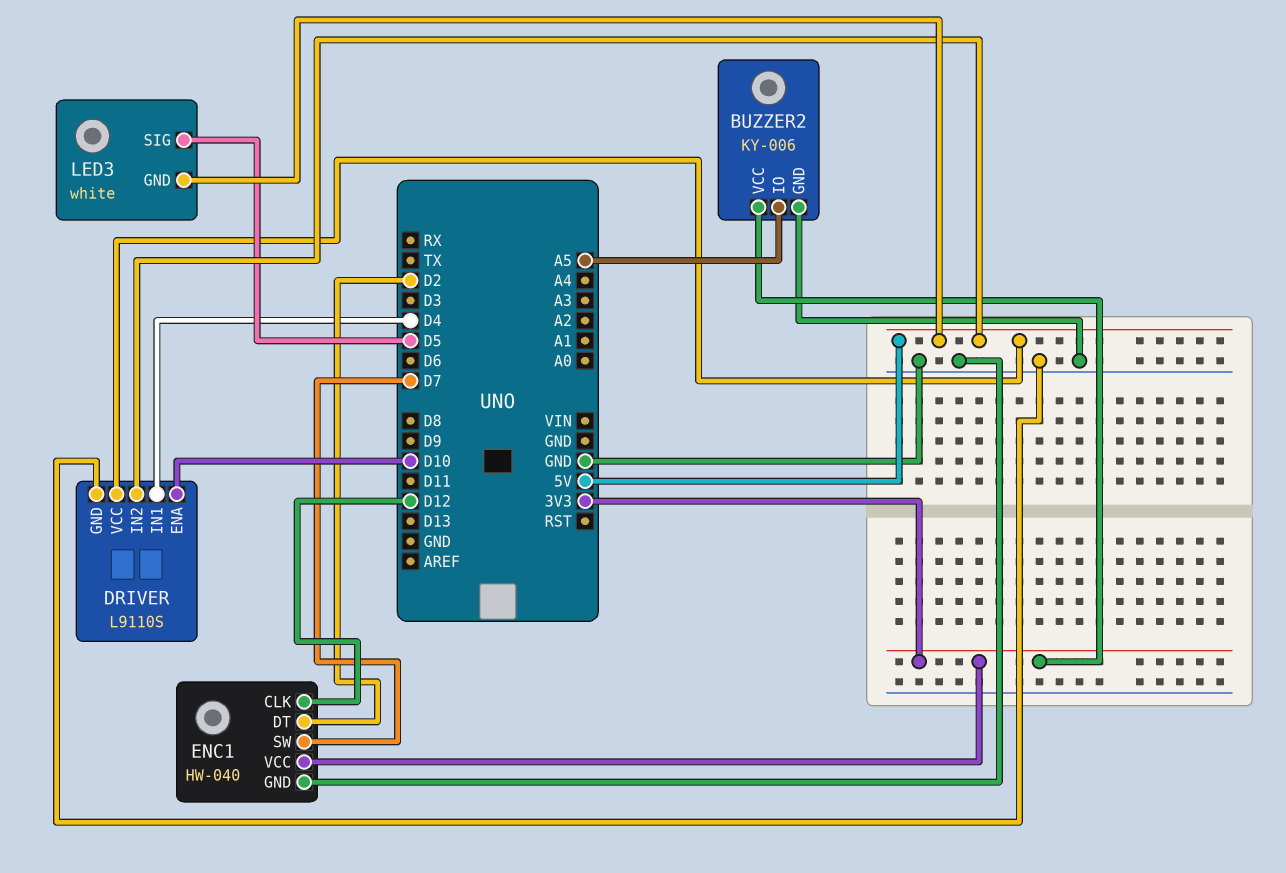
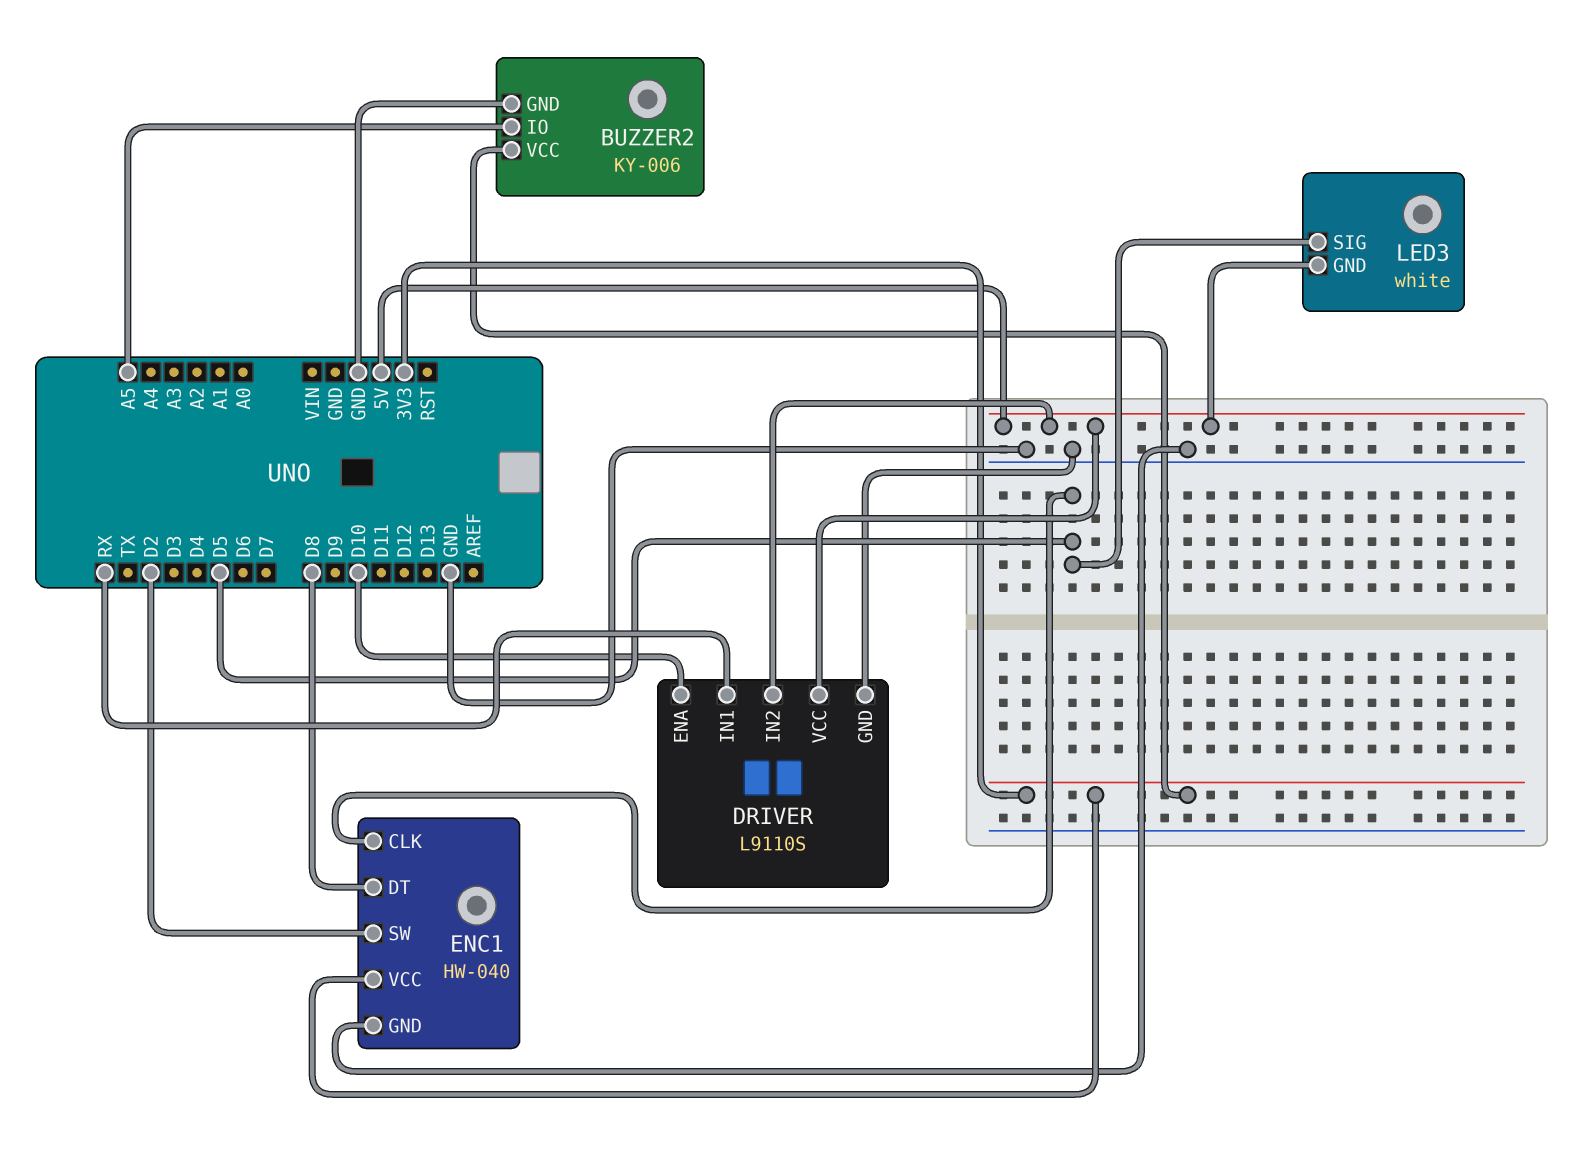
DRIVER pin IN1: D4 -> RX
ENC1 pin CLK: D12 -> D5
ENC1 pin DT: D2 -> D8
ENC1 pin SW: D7 -> D2

